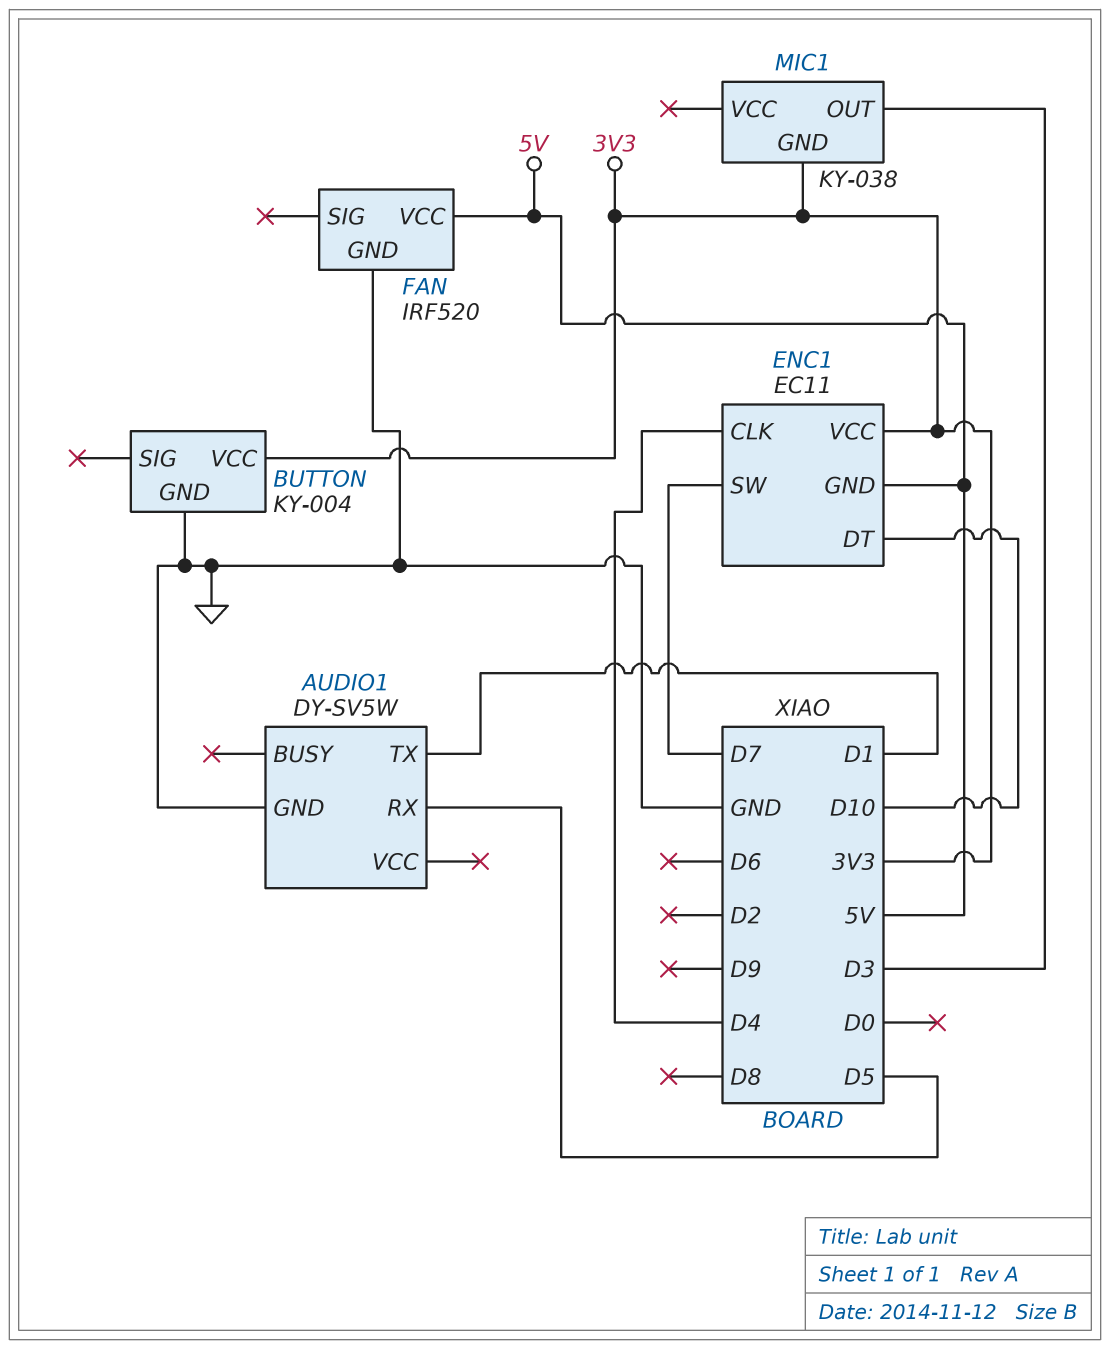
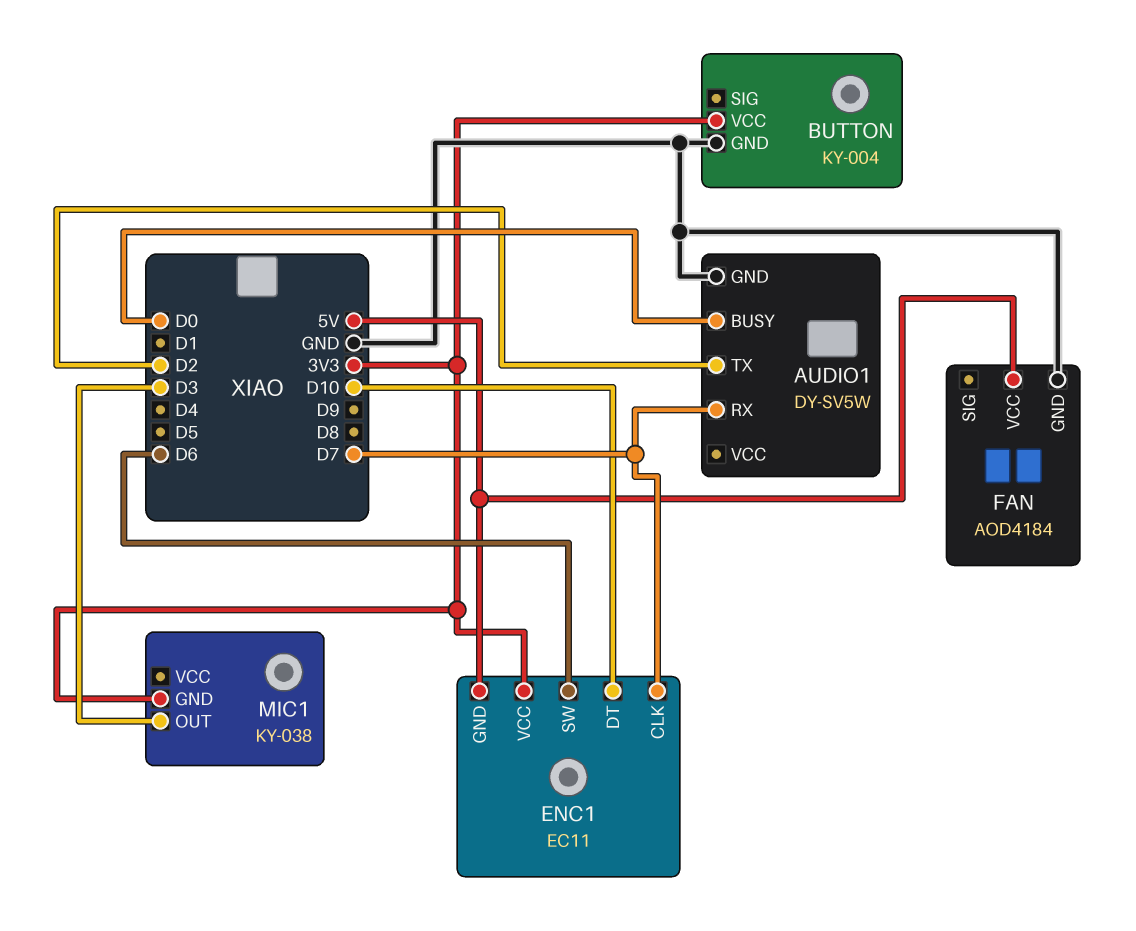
AUDIO1 pin BUSY: none -> D0
AUDIO1 pin RX: D5 -> D7
AUDIO1 pin TX: D1 -> D2
ENC1 pin CLK: D4 -> D7
ENC1 pin SW: D7 -> D6
FAN: IRF520 -> AOD4184

